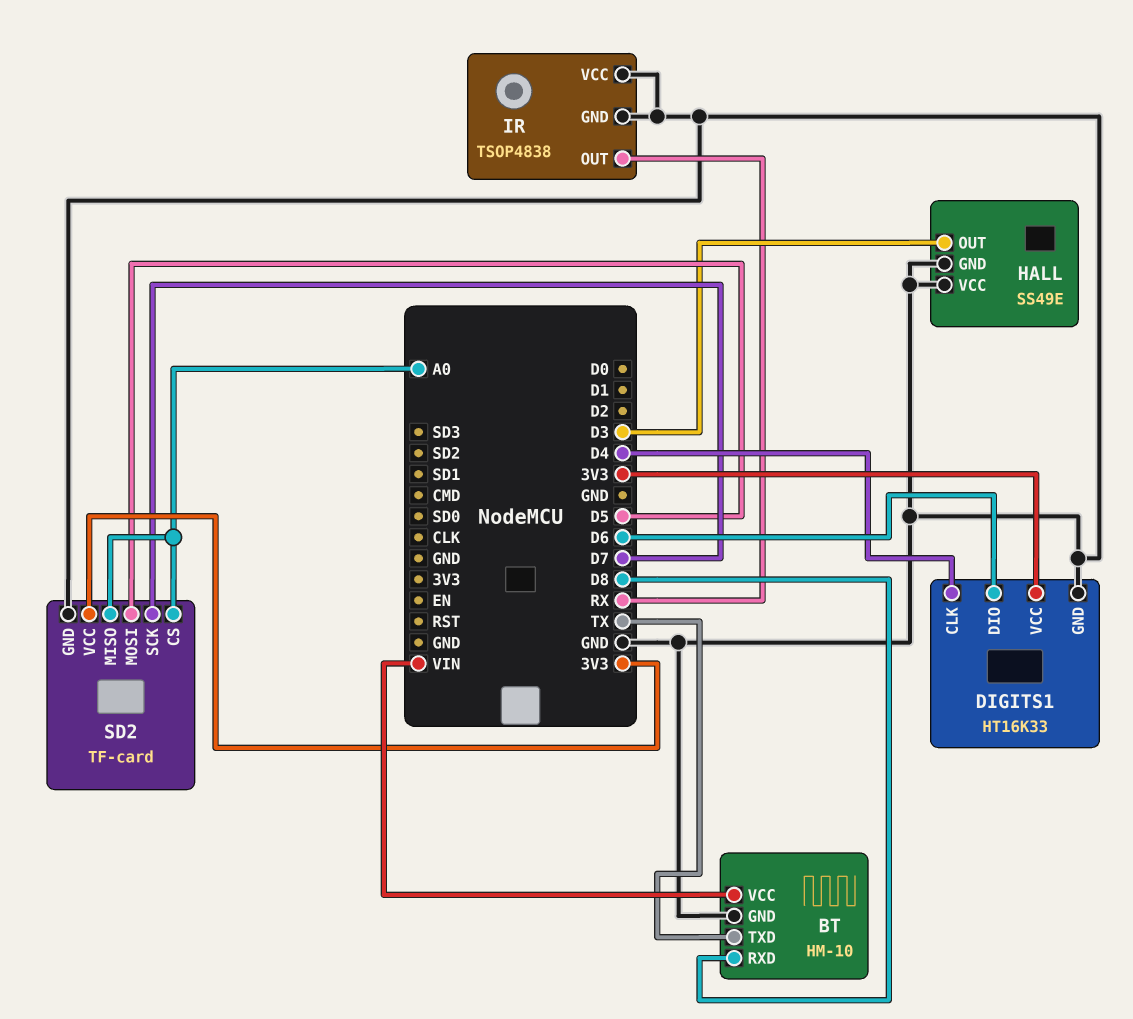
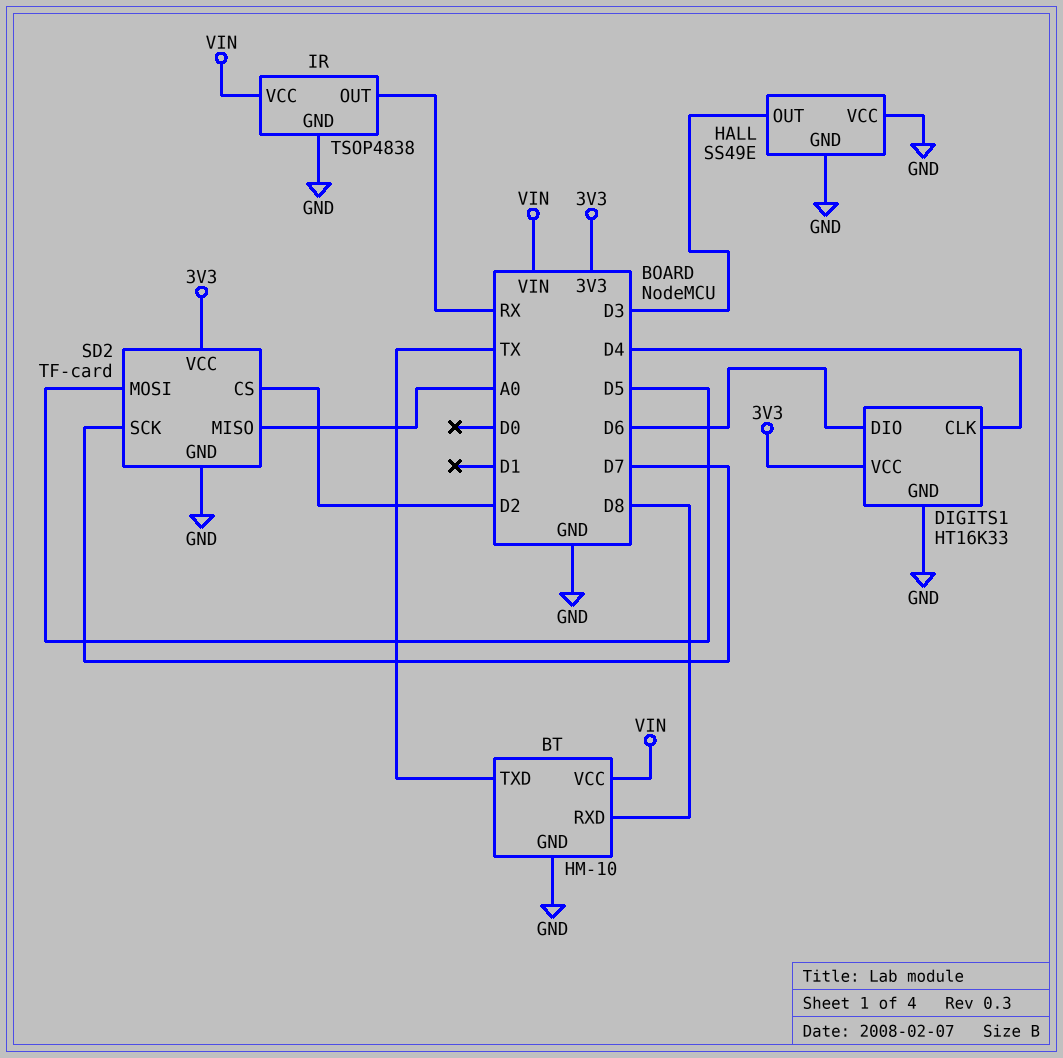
IR pin VCC: GND -> VIN
SD2 pin CS: A0 -> D2

